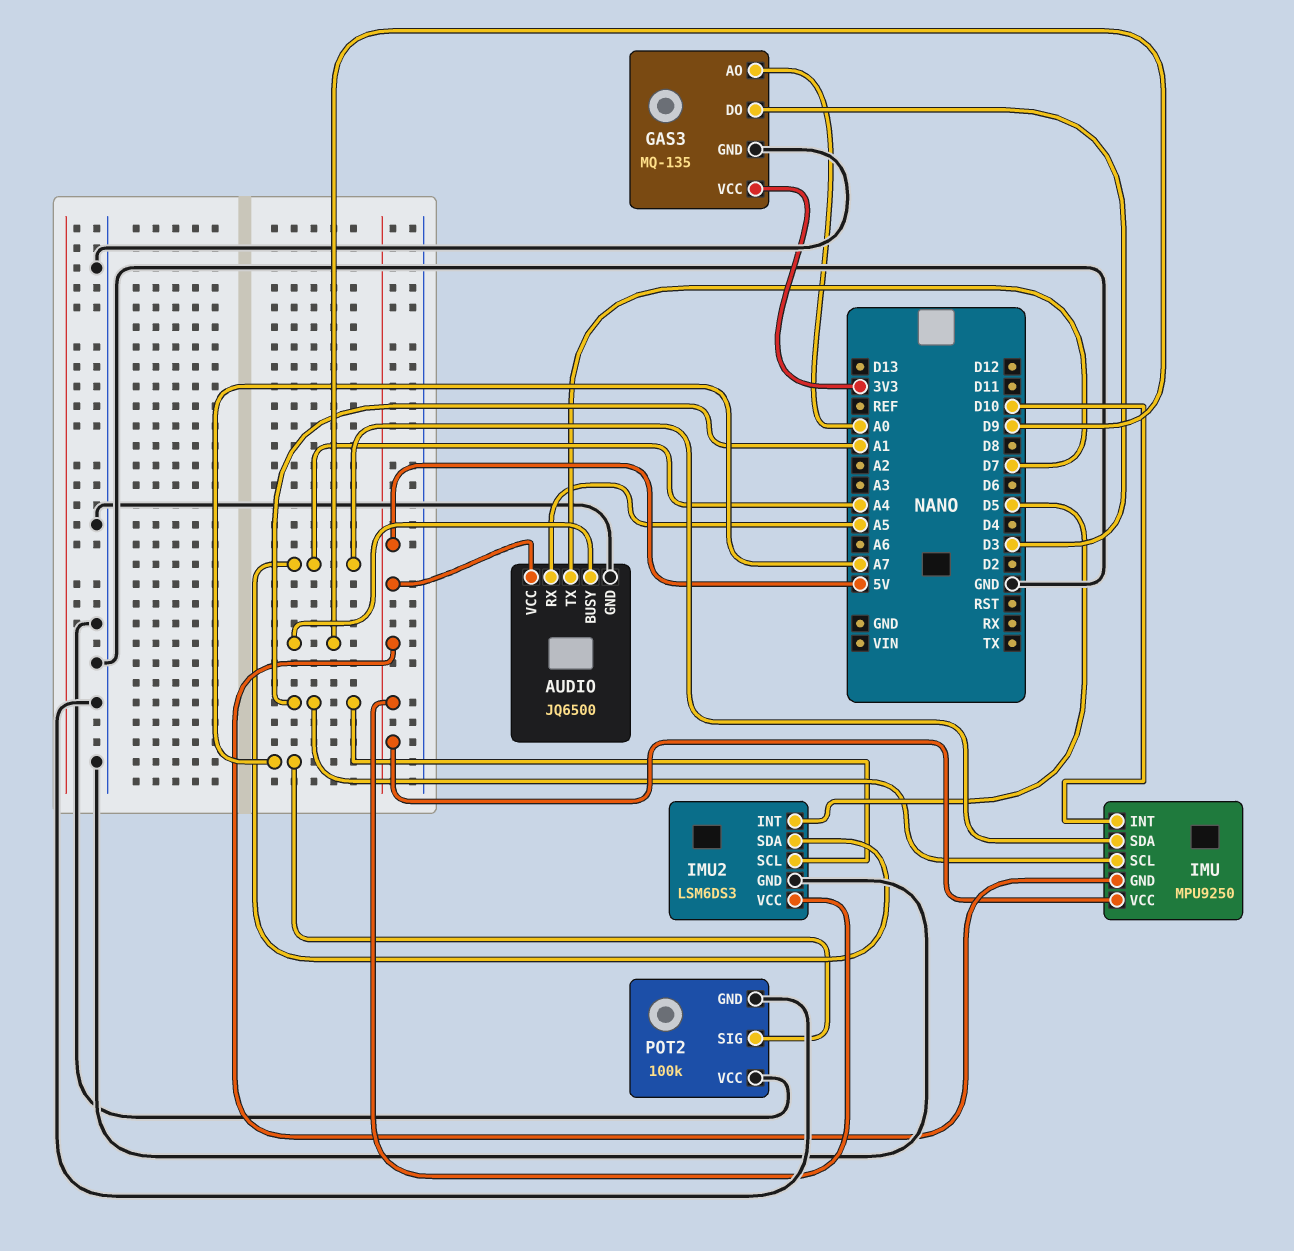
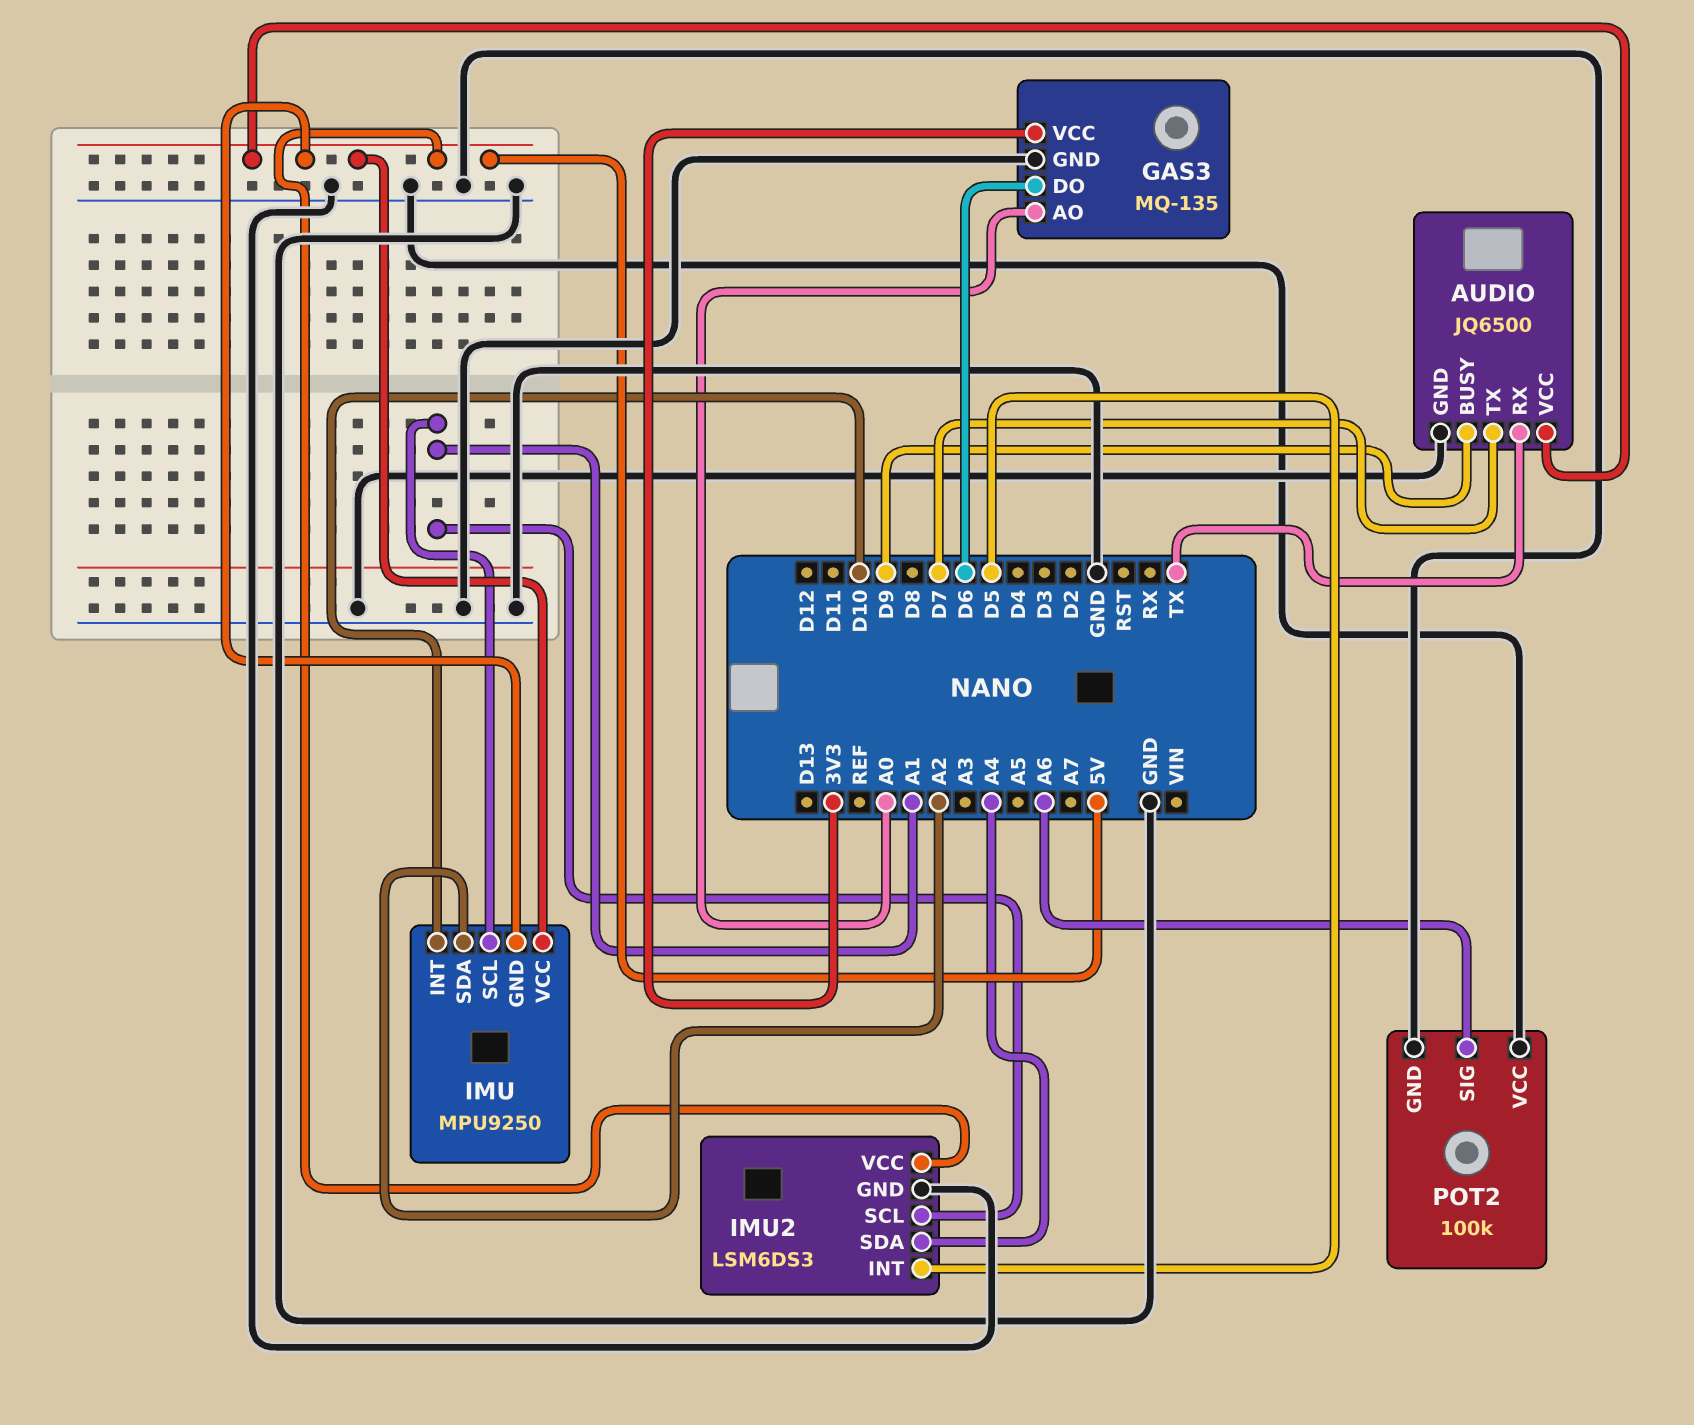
AUDIO pin RX: A5 -> TX
GAS3 pin DO: D3 -> D6
IMU pin SDA: A4 -> A2
POT2 pin SIG: A7 -> A6

